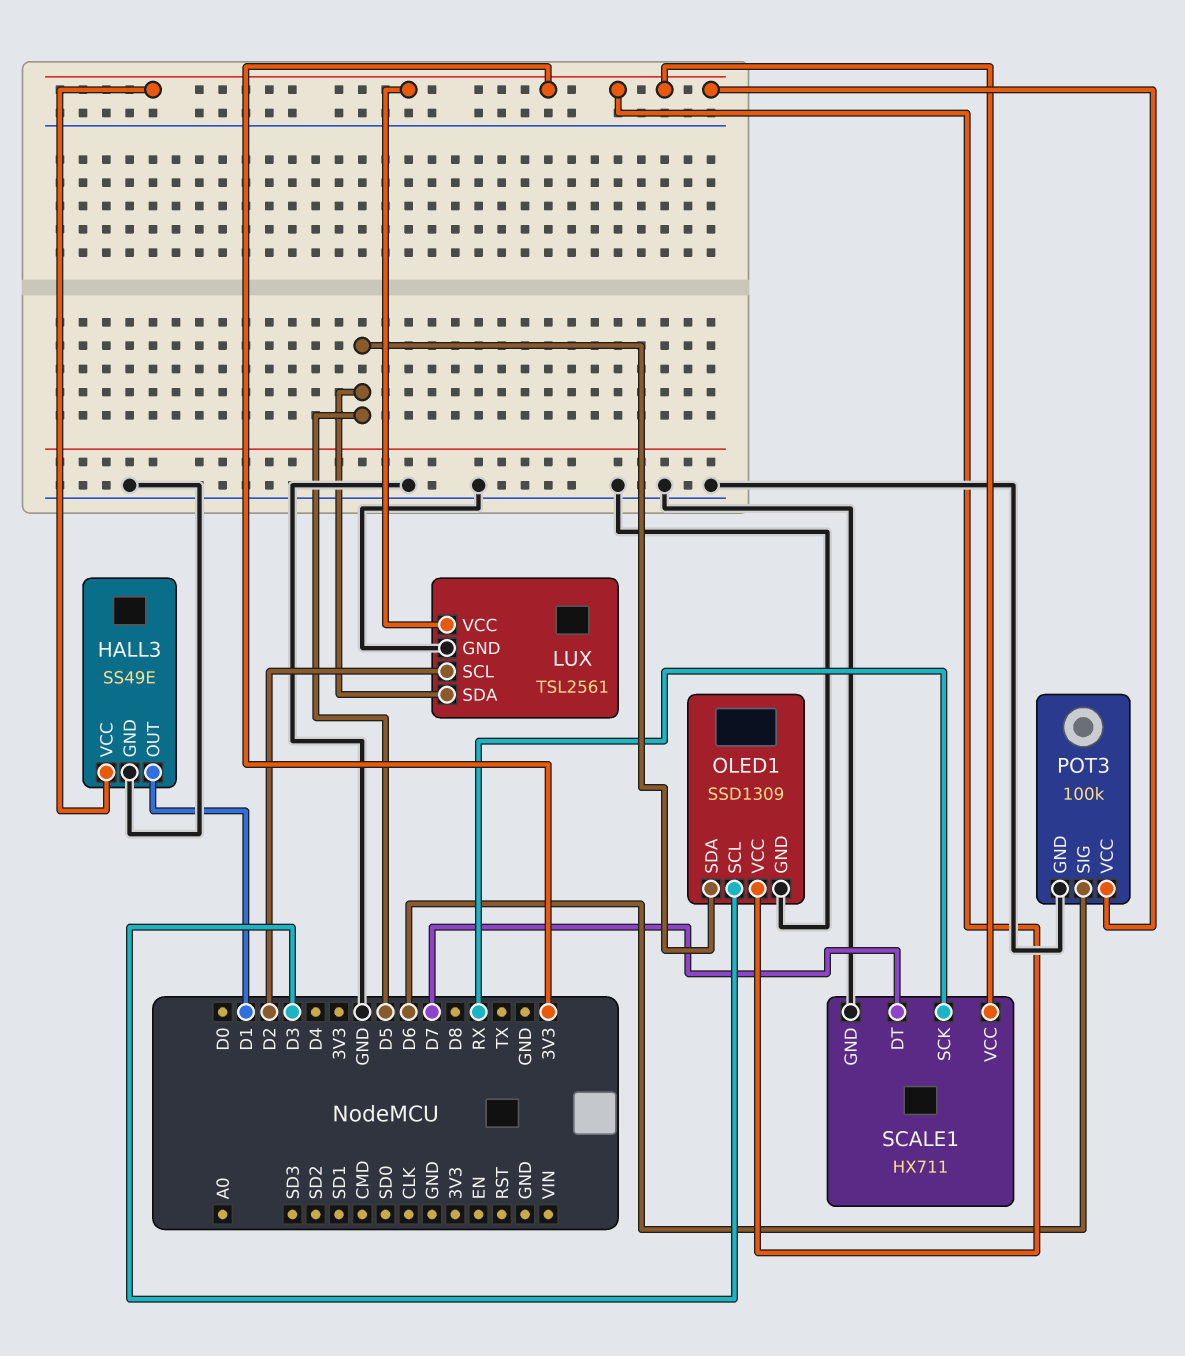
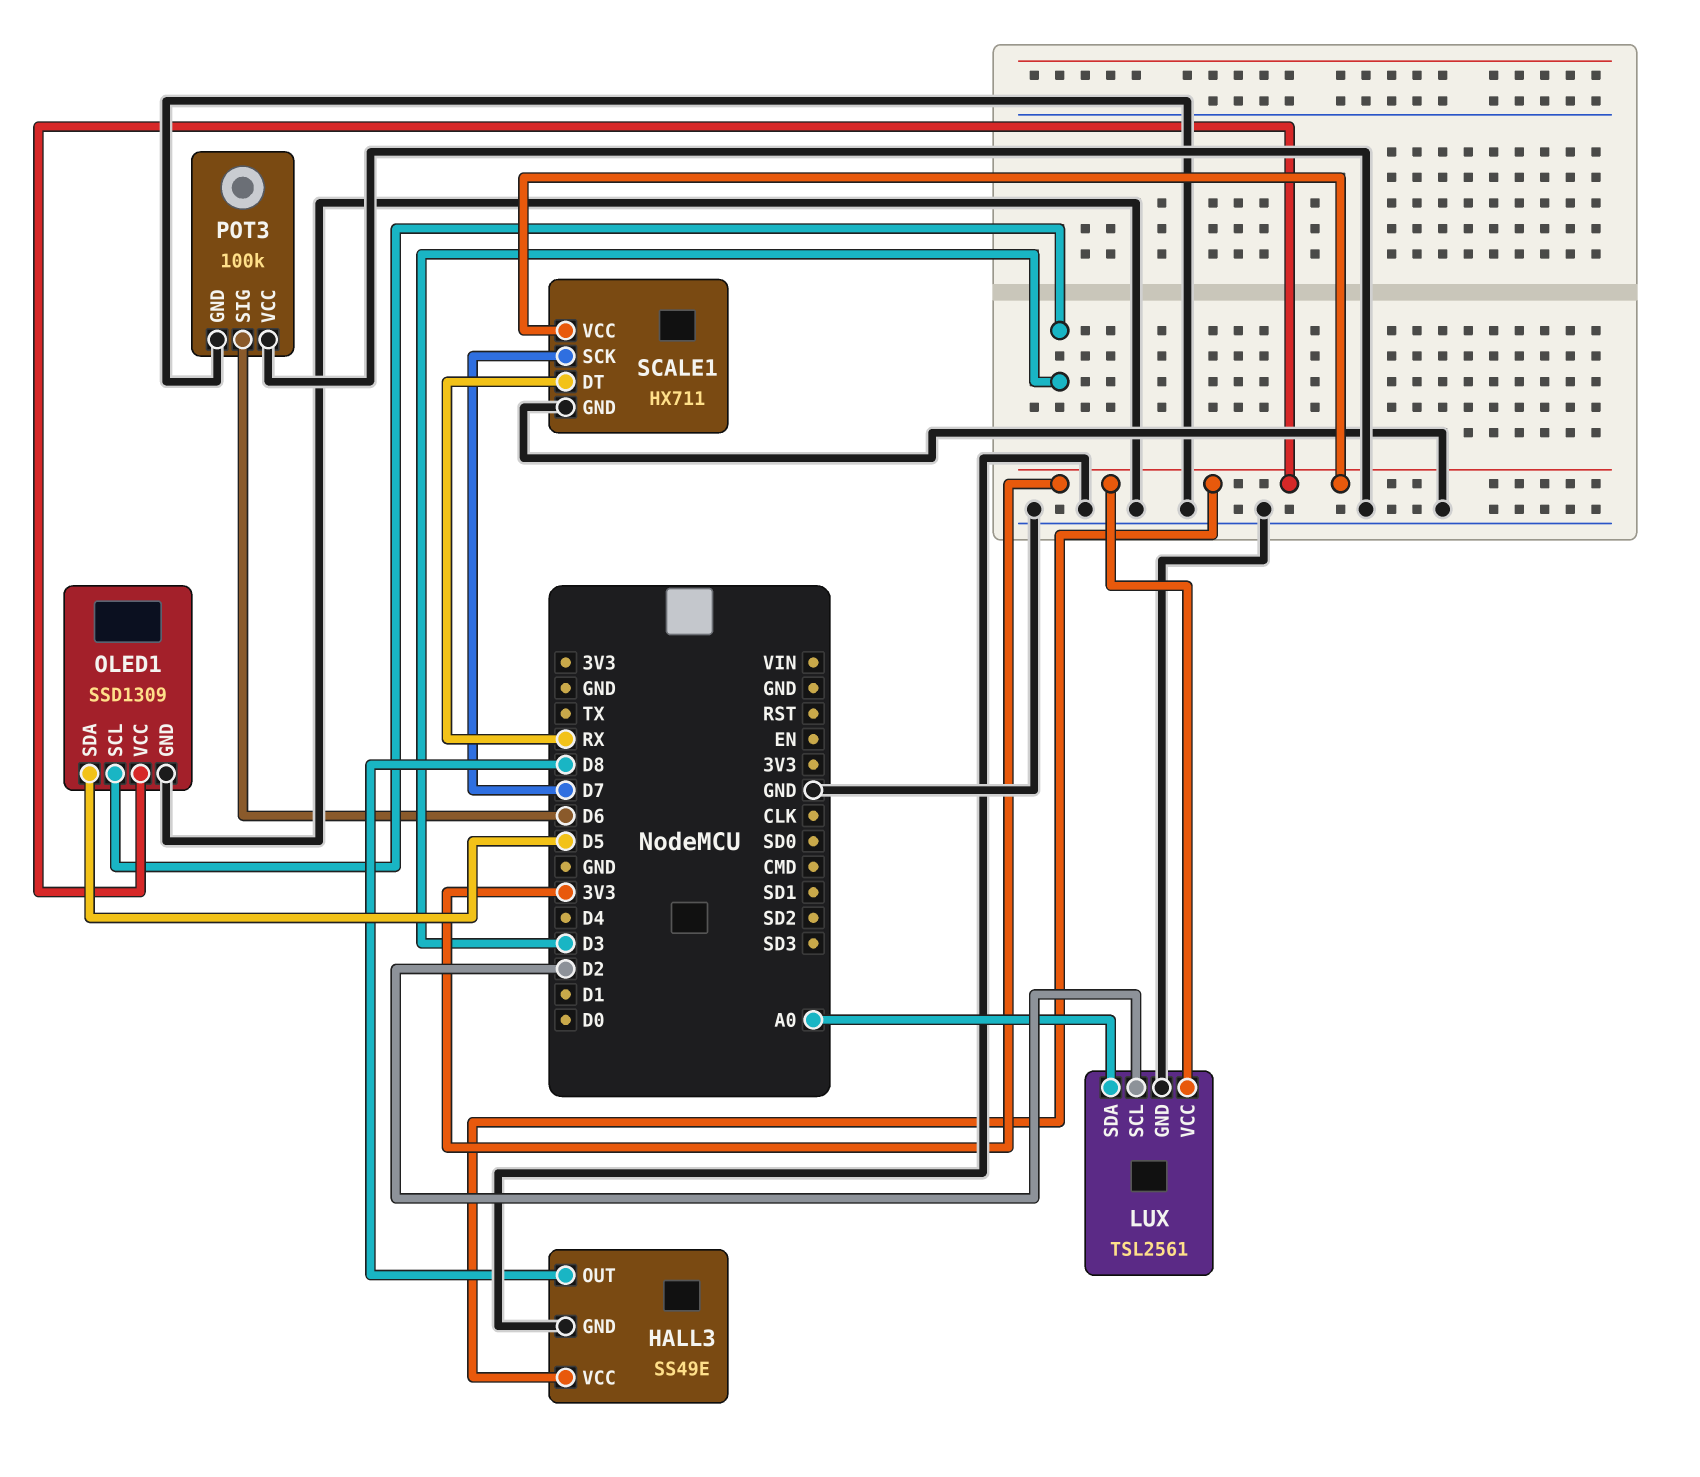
HALL3 pin OUT: D1 -> D8
LUX pin SDA: D5 -> A0
POT3 pin VCC: 3V3 -> GND
SCALE1 pin DT: D7 -> RX
SCALE1 pin SCK: RX -> D7

